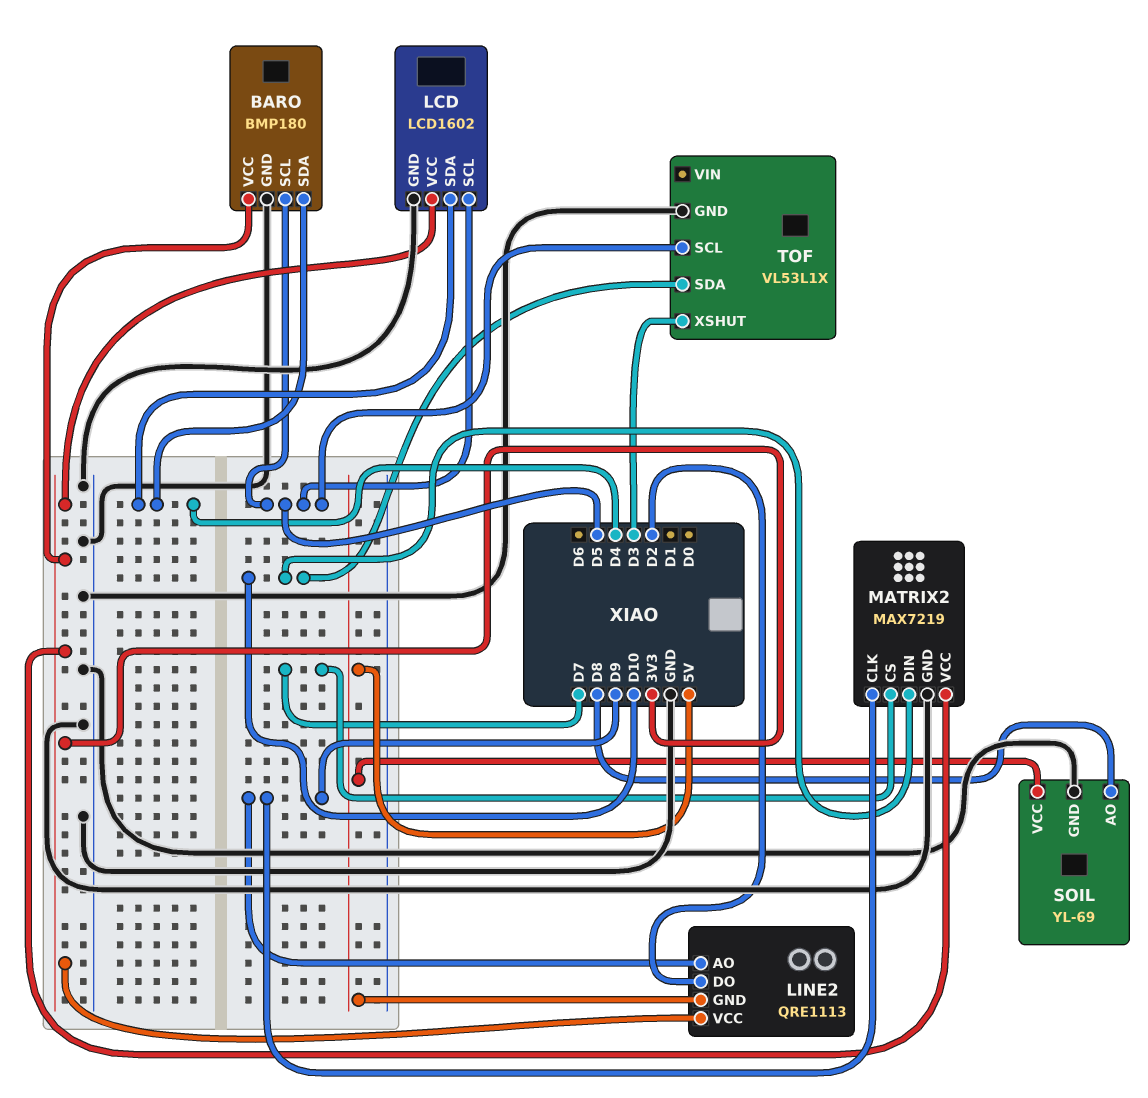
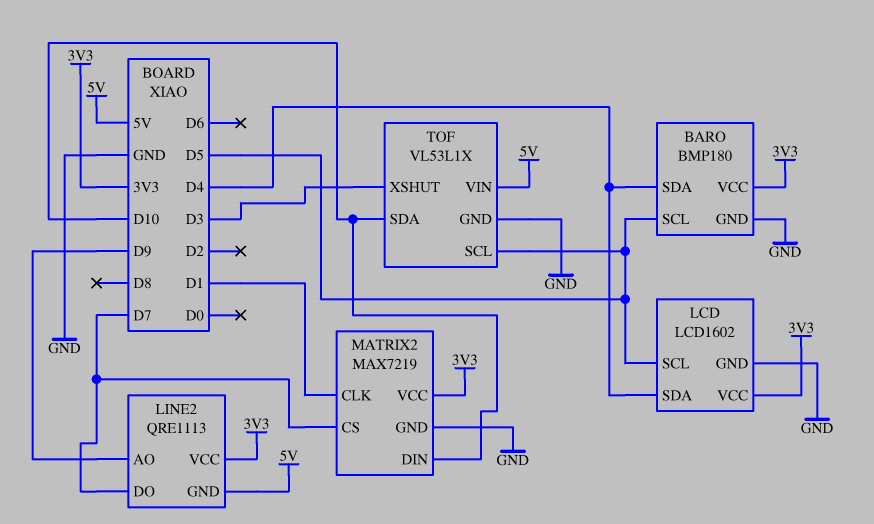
LINE2 pin DO: D2 -> D7
MATRIX2 pin CLK: D9 -> D1
SOIL: YL-69 -> none
SOIL pin AO: D8 -> none
SOIL pin GND: GND -> none
SOIL pin VCC: 5V -> none
TOF pin VIN: none -> 5V

